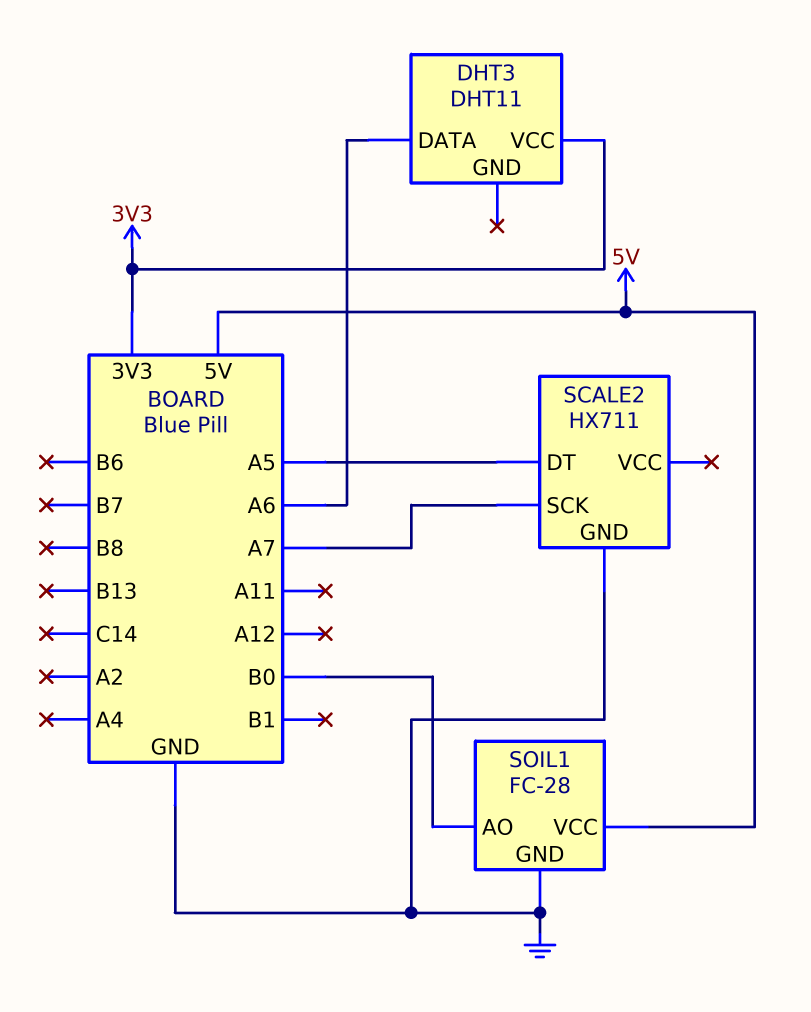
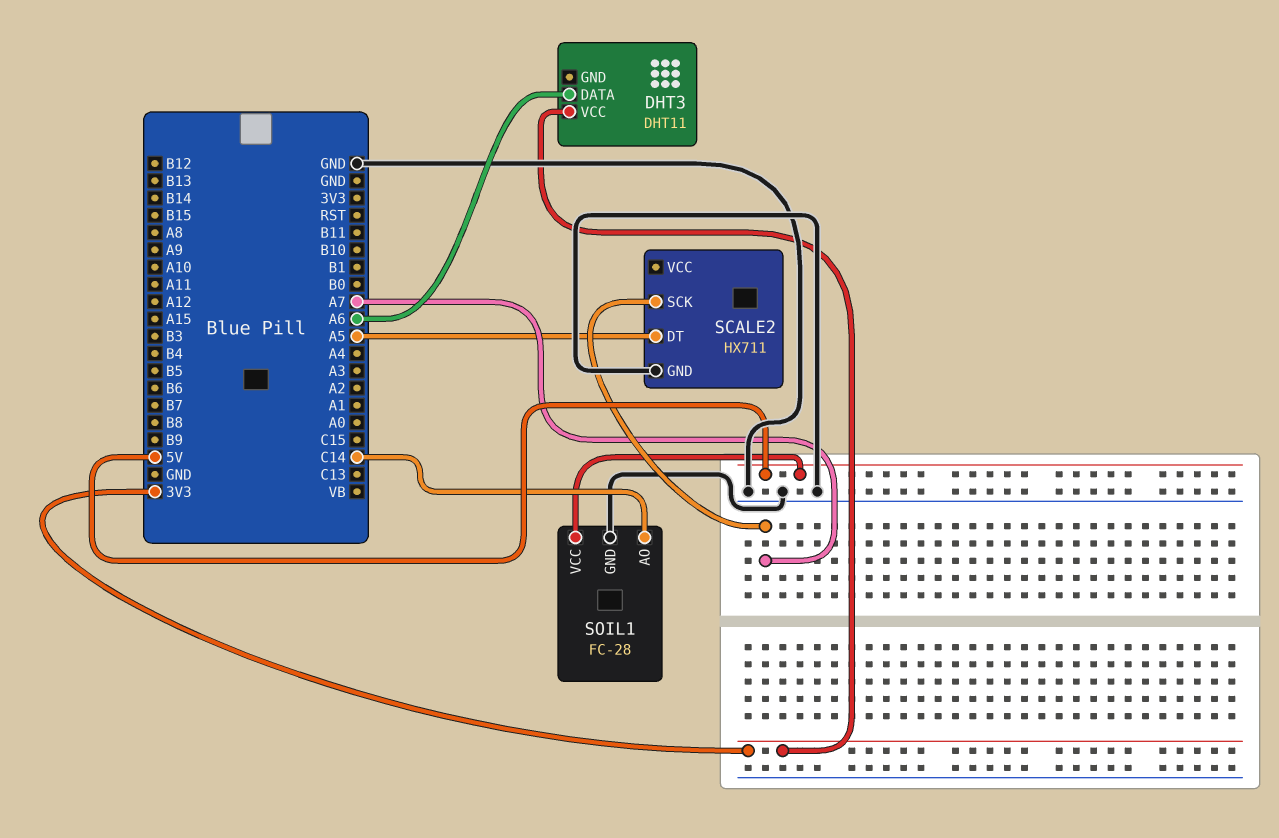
SOIL1 pin AO: B0 -> C14

